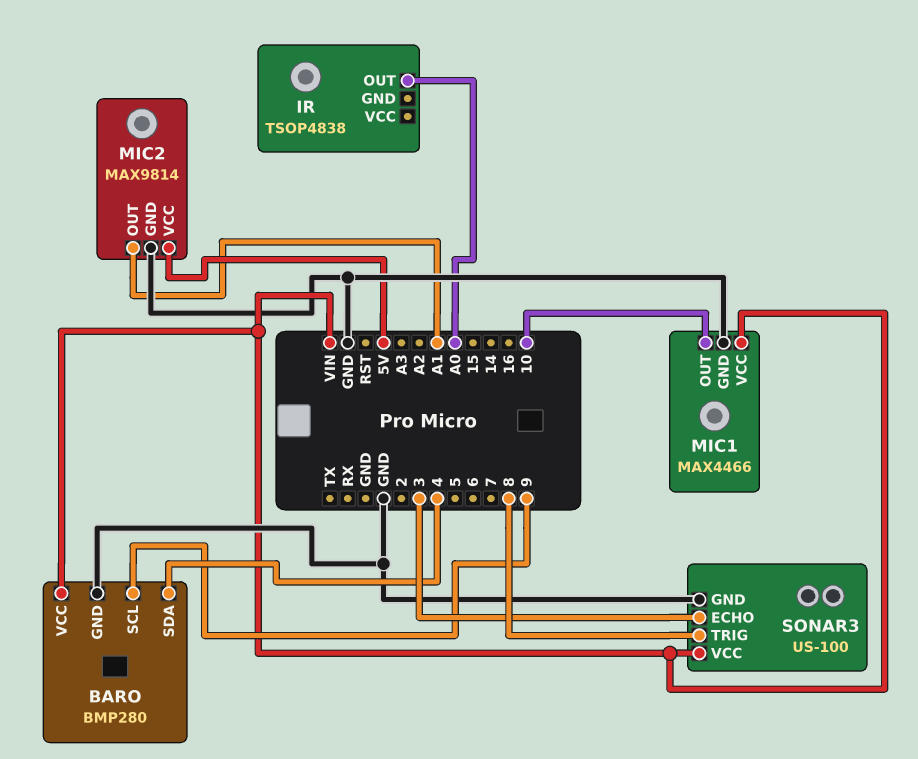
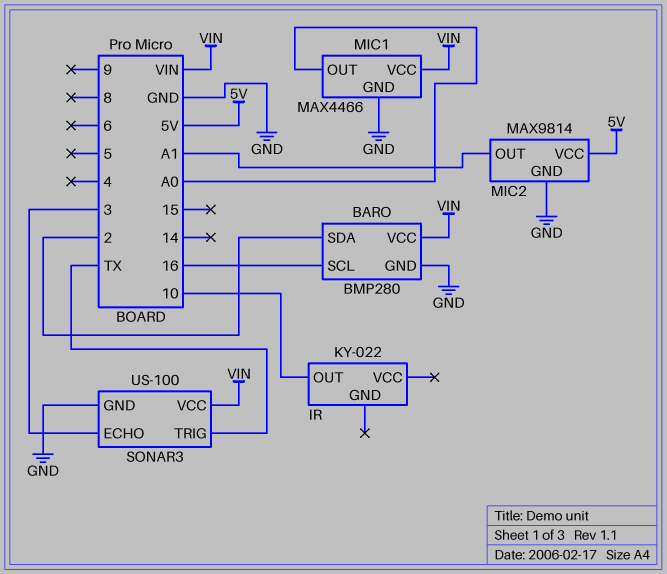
BARO pin SCL: 9 -> 16
BARO pin SDA: 4 -> 2
IR: TSOP4838 -> KY-022
IR pin OUT: A0 -> 10
MIC1 pin OUT: 10 -> A0
SONAR3 pin TRIG: 8 -> TX

